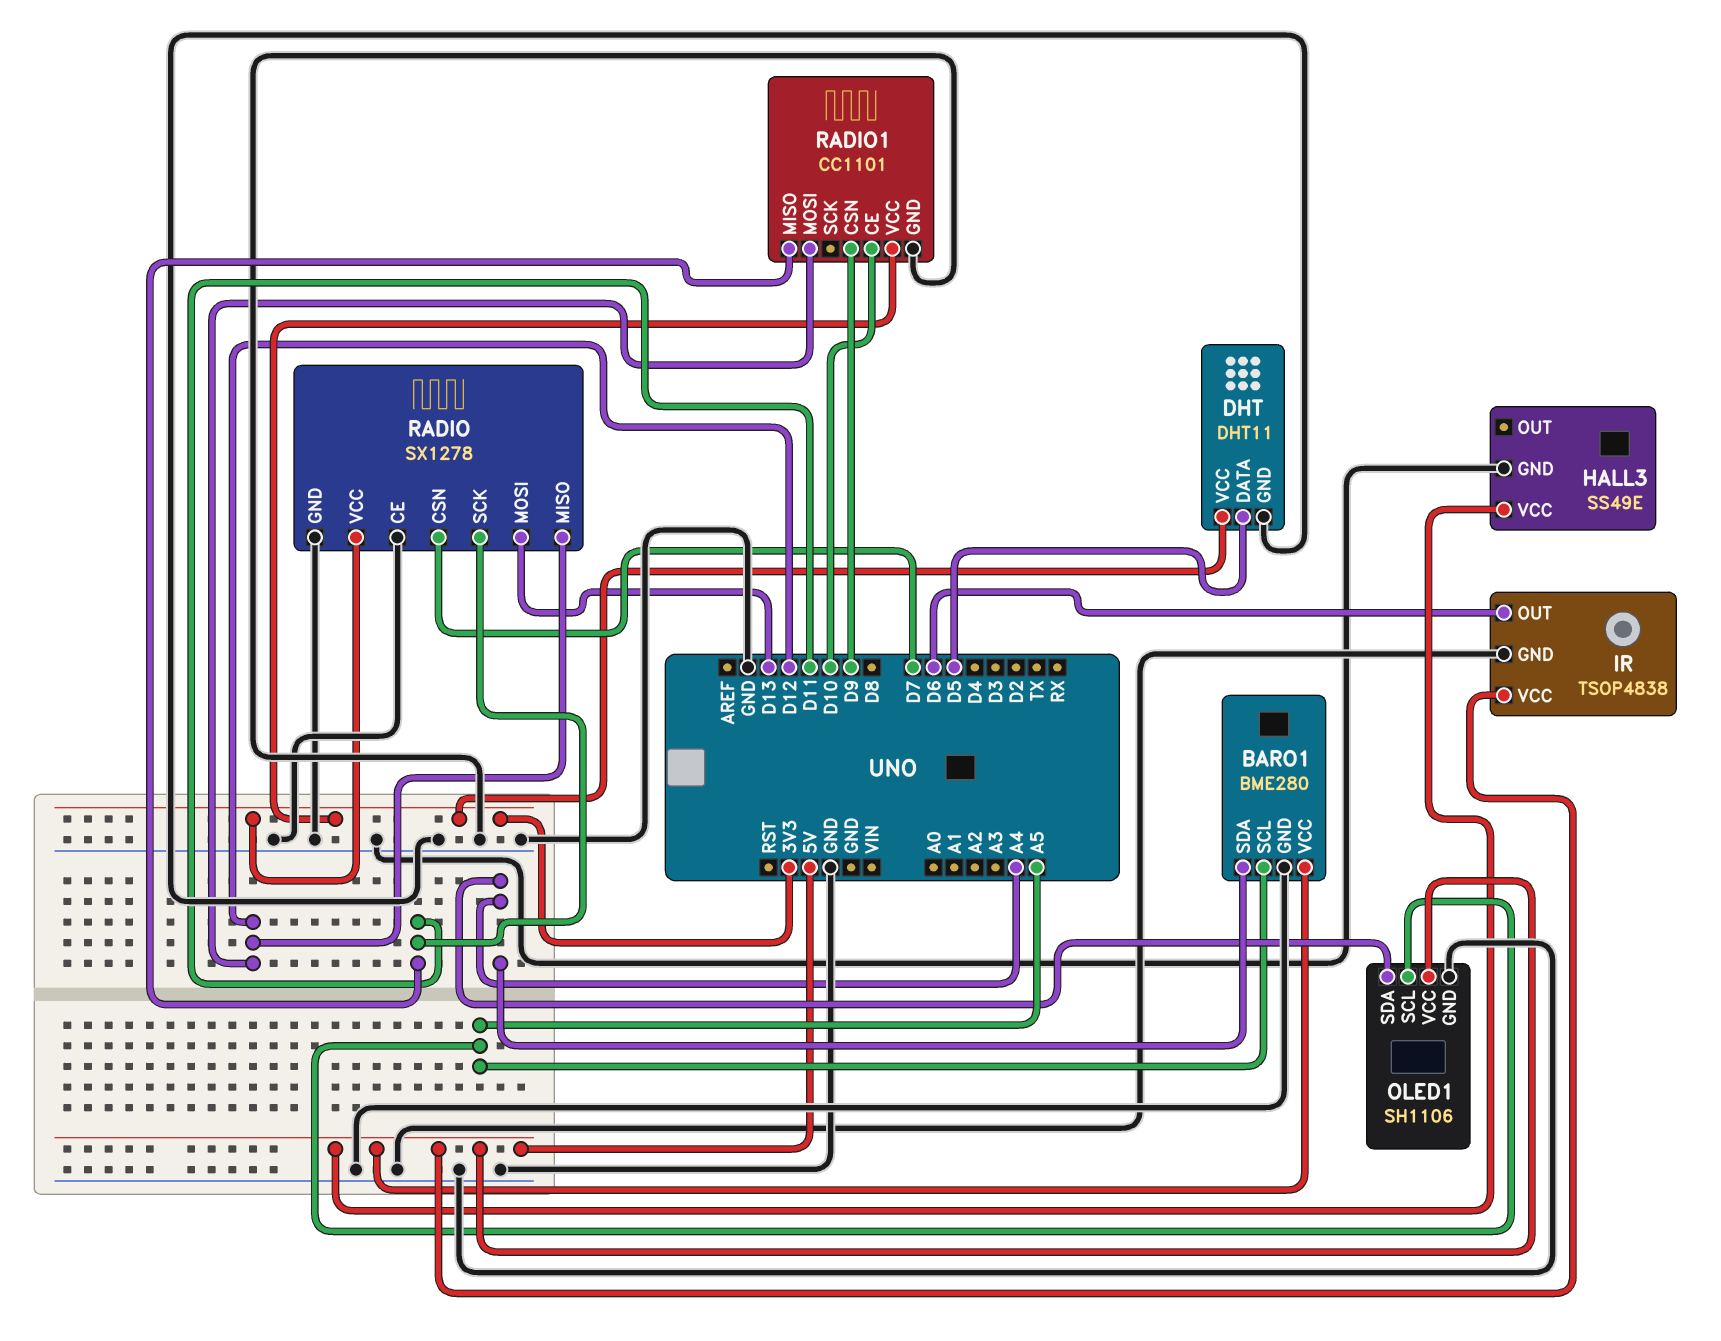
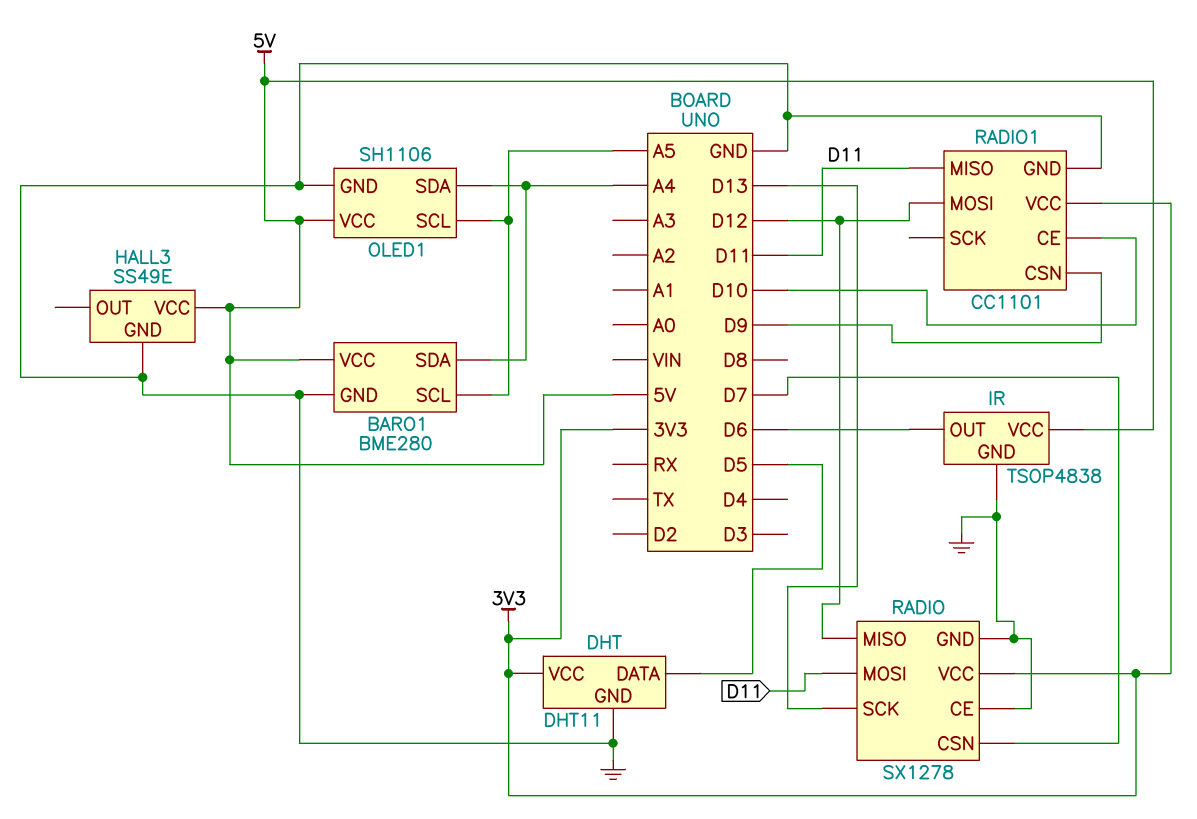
RADIO pin MOSI: D13 -> D11
RADIO pin SCK: D11 -> D13

